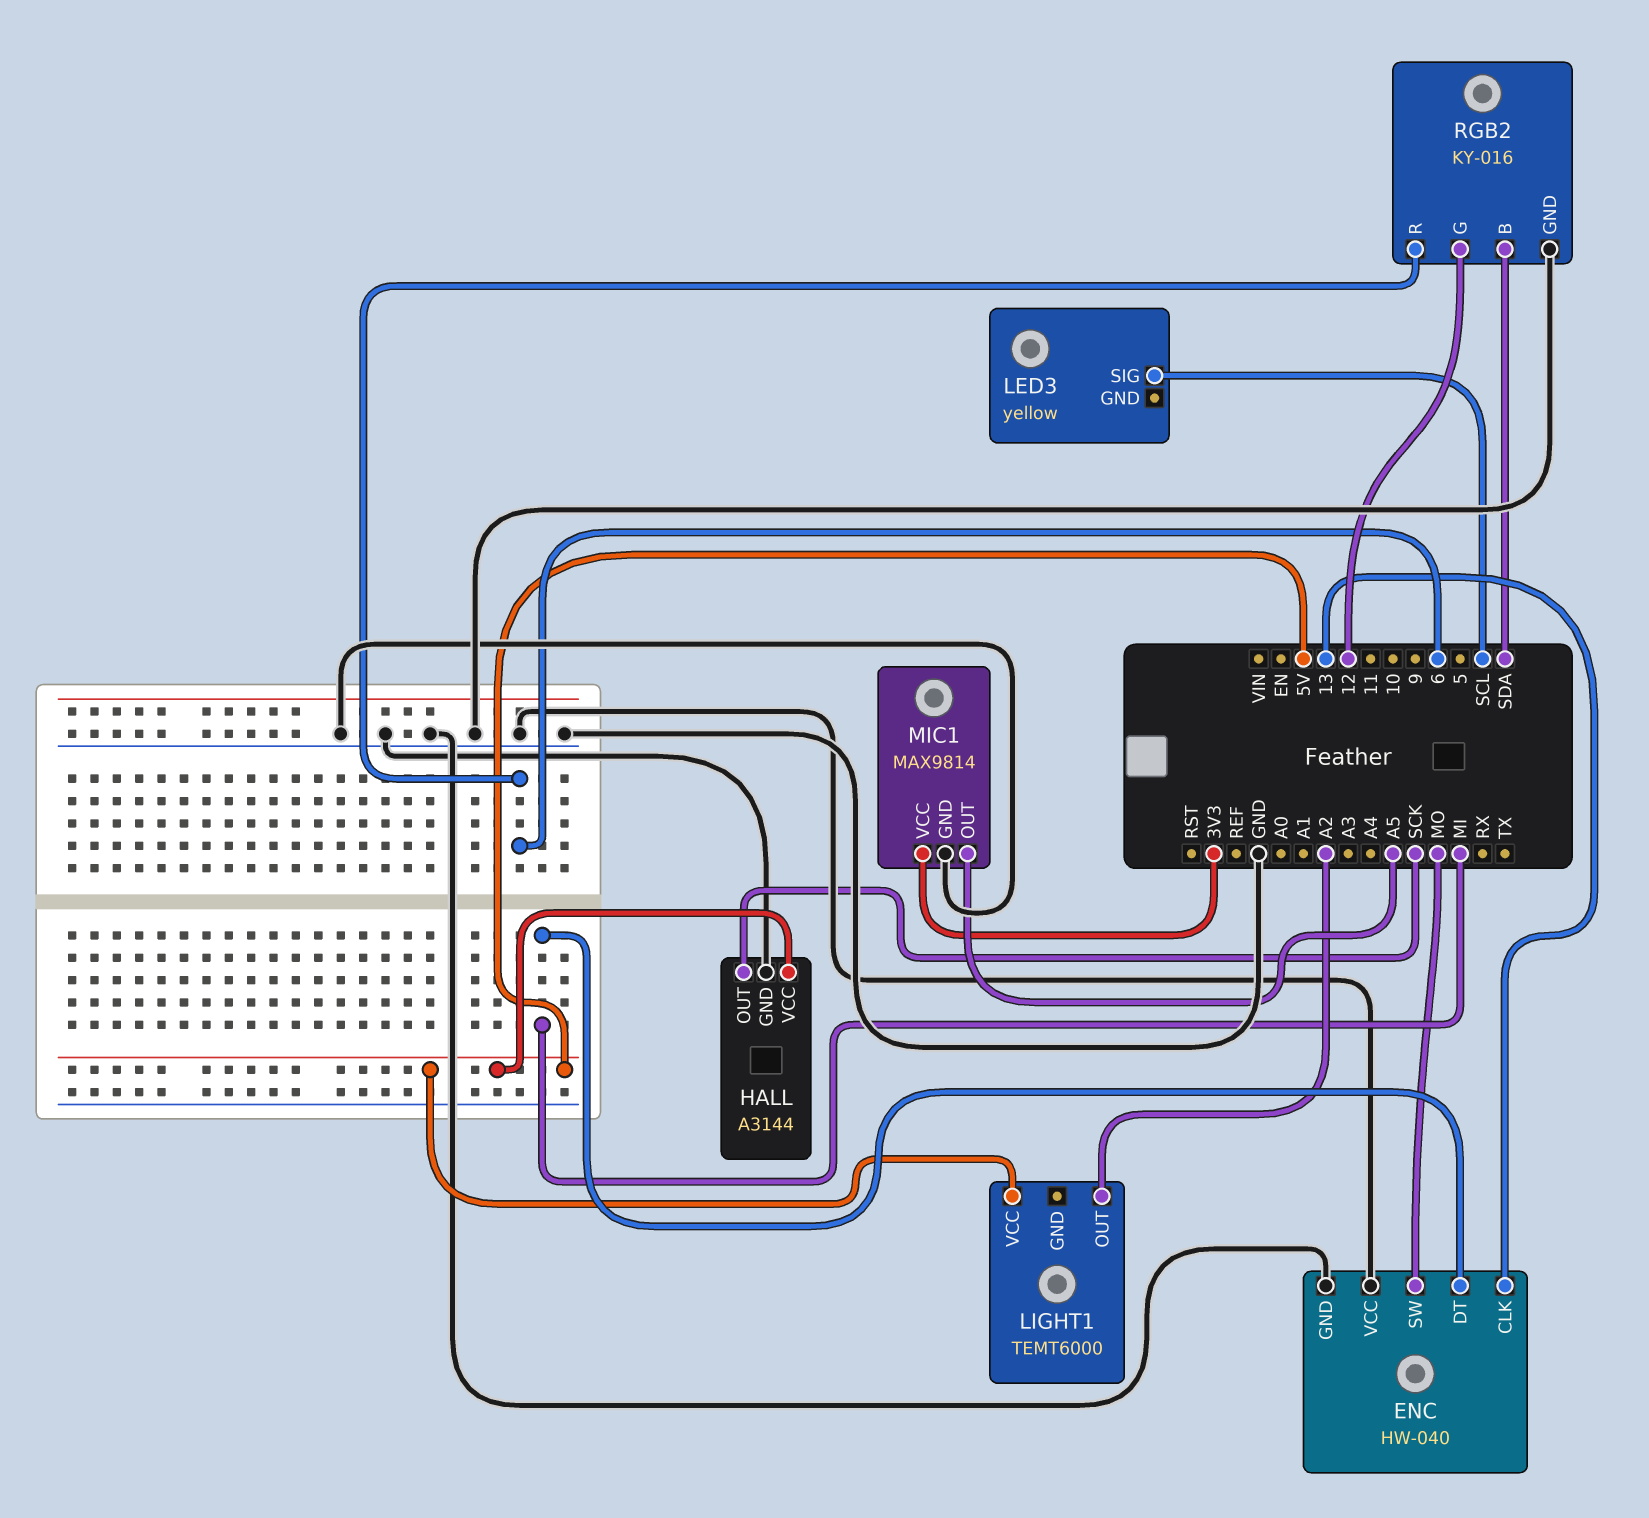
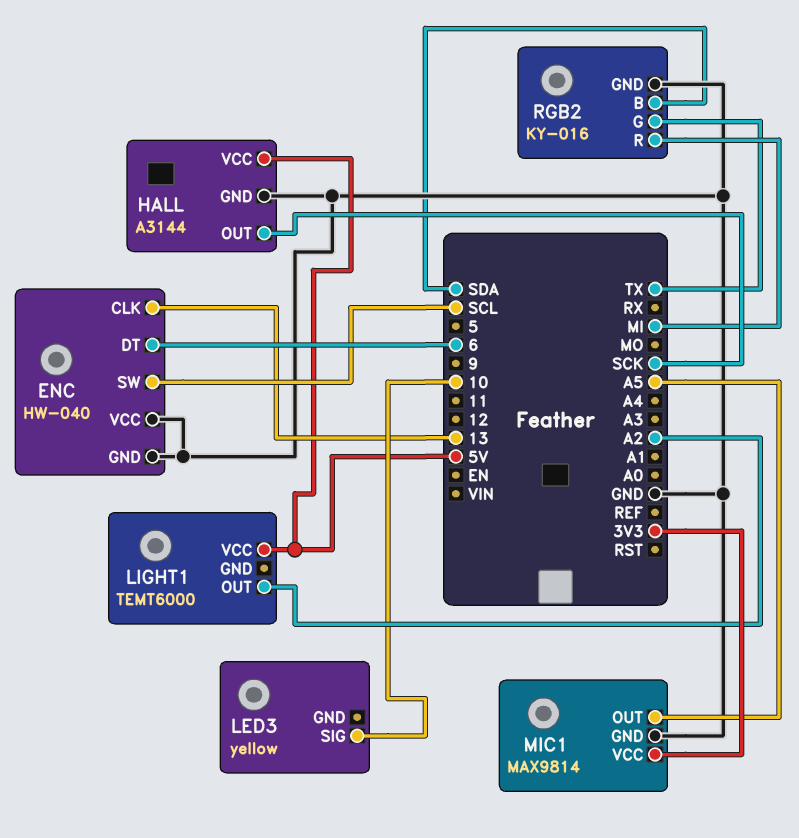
ENC pin DT: MI -> 6
ENC pin SW: MO -> SCL
LED3 pin SIG: SCL -> 10
RGB2 pin G: 12 -> TX
RGB2 pin R: 6 -> MI

